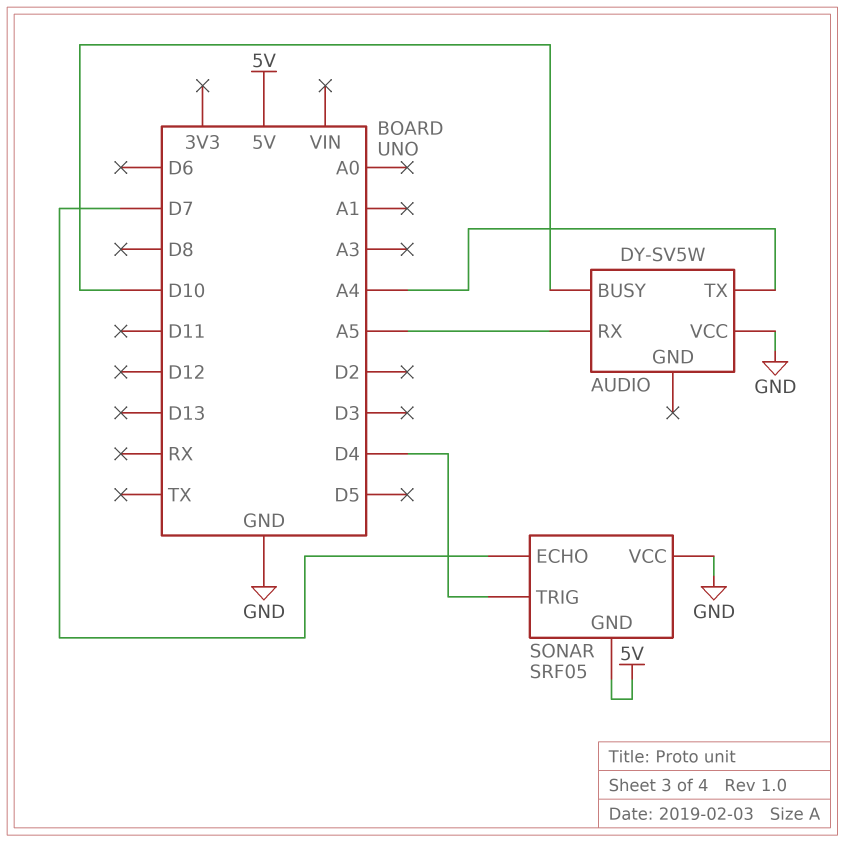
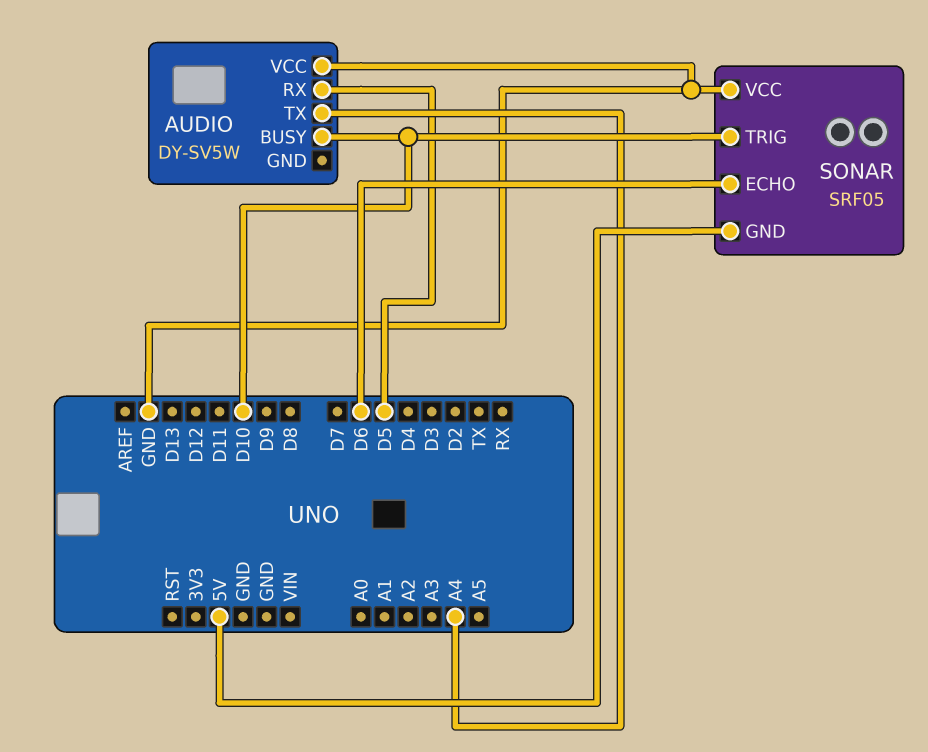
AUDIO pin RX: A5 -> D5
SONAR pin ECHO: D7 -> D6
SONAR pin TRIG: D4 -> D10

